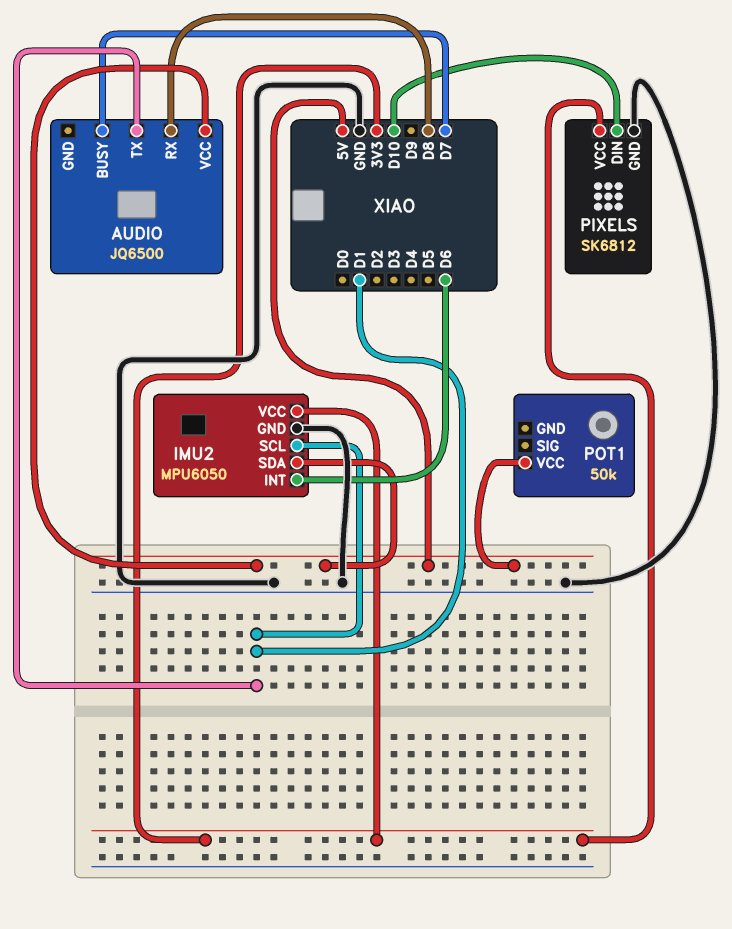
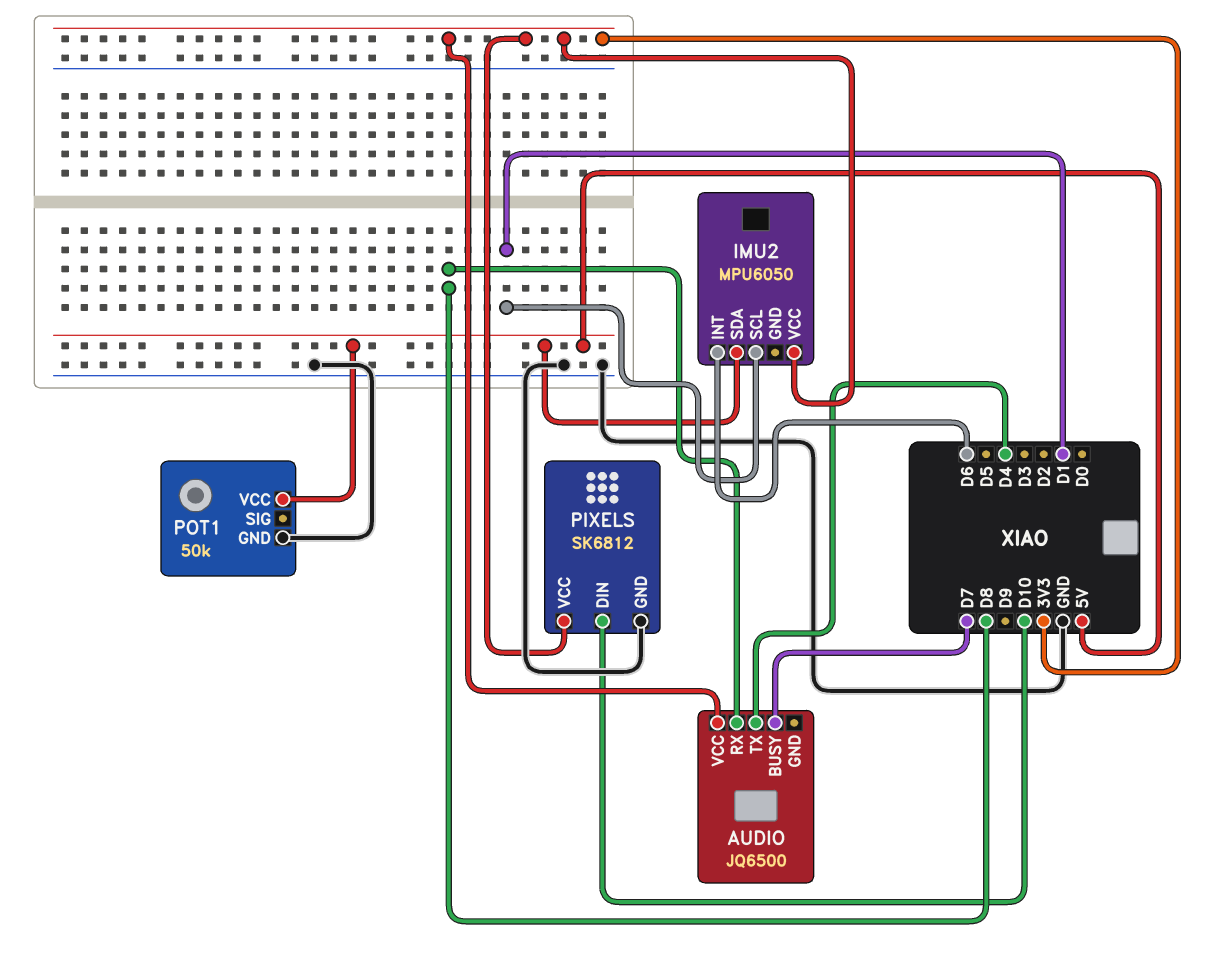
AUDIO pin TX: D1 -> D4
AUDIO pin VCC: 5V -> 3V3
IMU2 pin GND: GND -> none
POT1 pin GND: none -> GND

